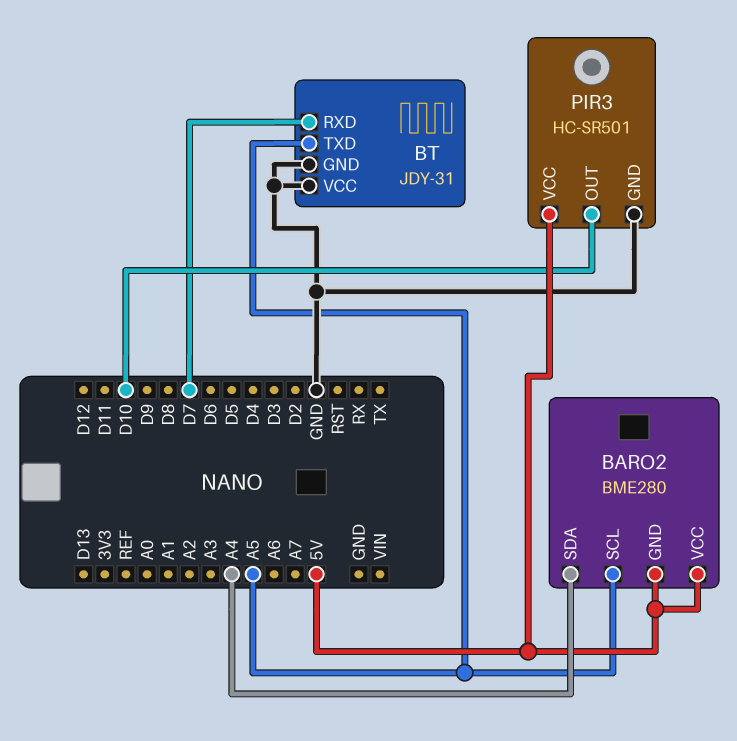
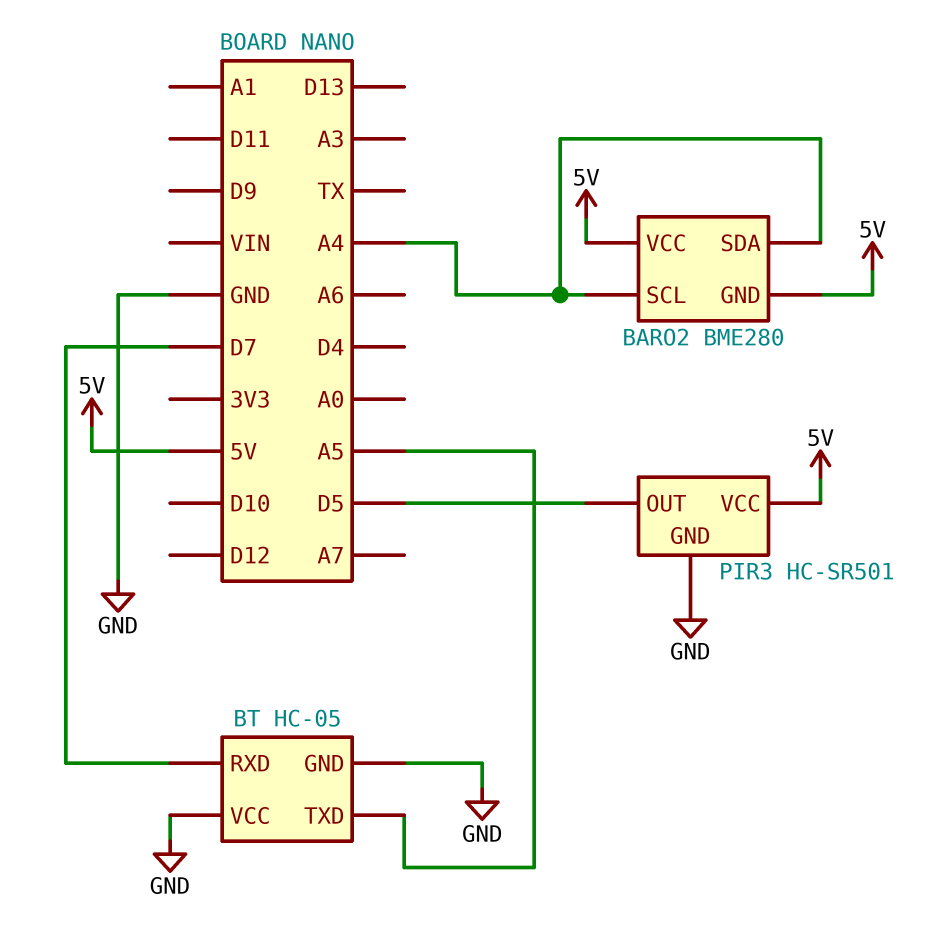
BARO2 pin SCL: A5 -> A4
BT: JDY-31 -> HC-05
PIR3 pin OUT: D10 -> D5

